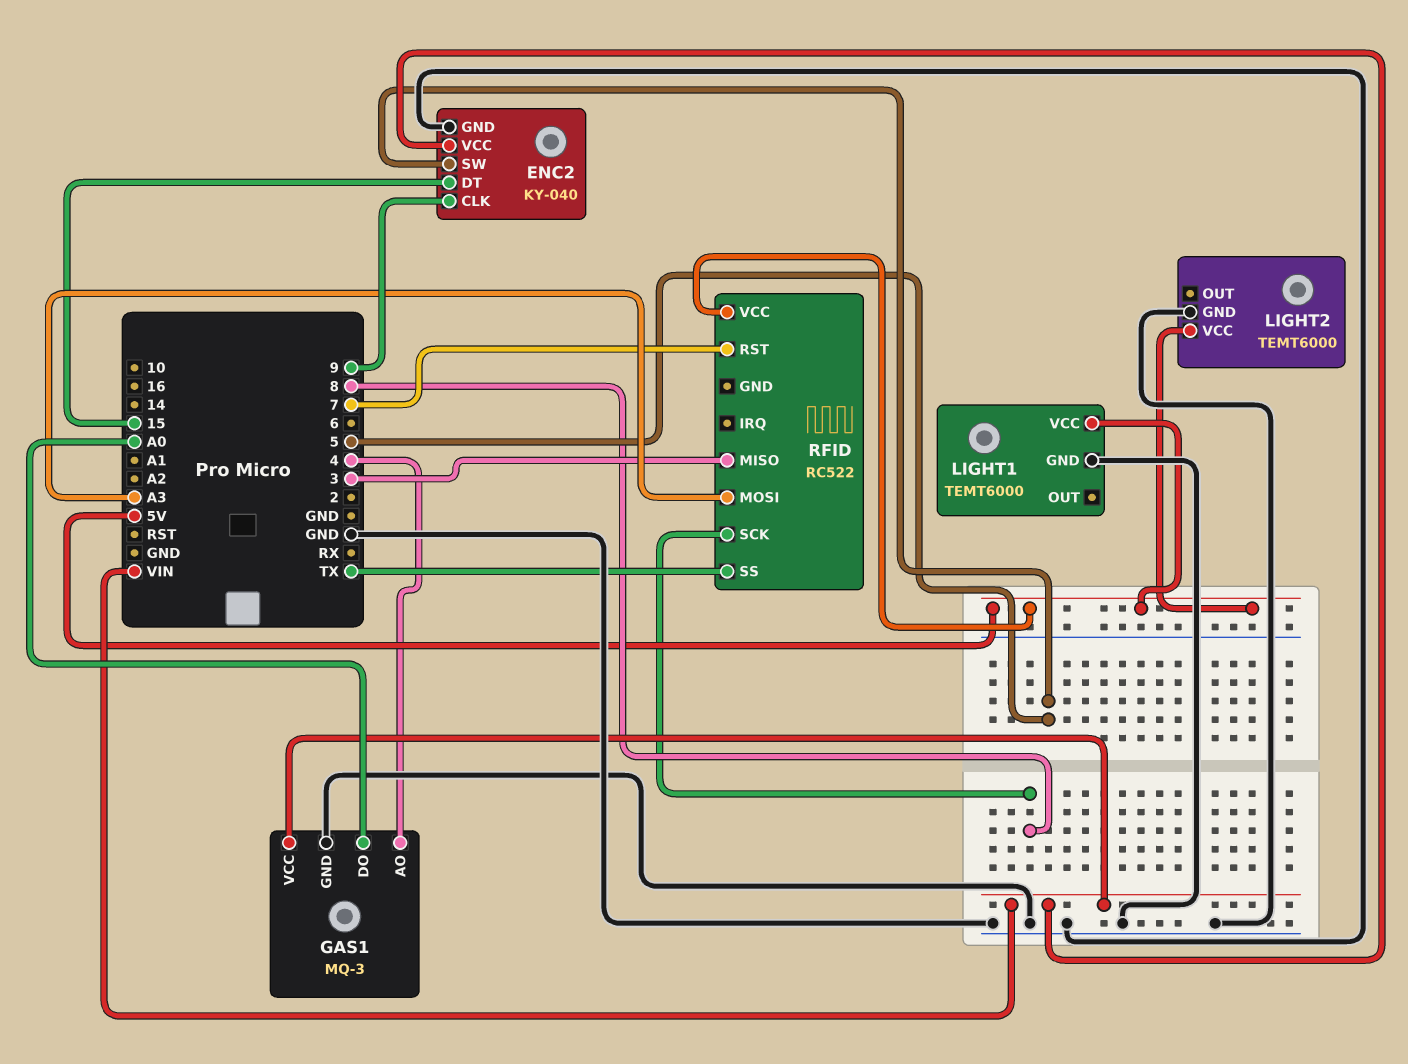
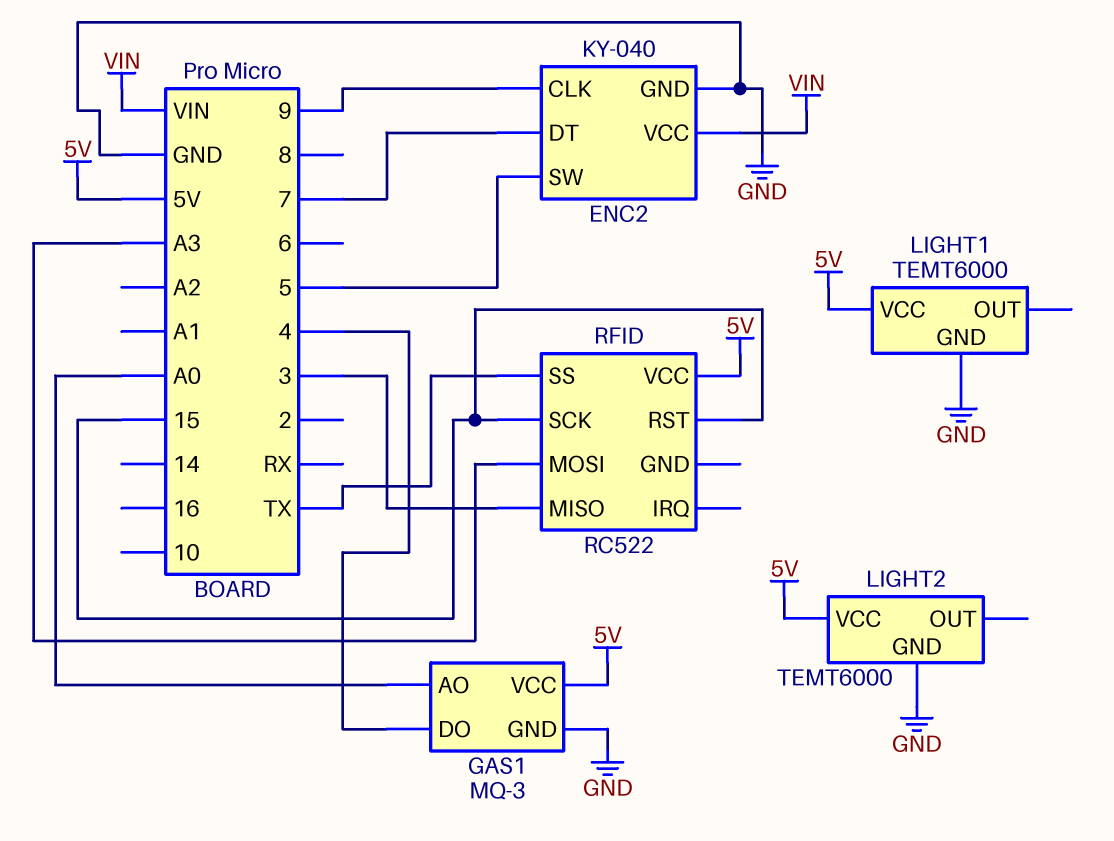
ENC2 pin DT: 15 -> 7
GAS1 pin AO: 4 -> A0
GAS1 pin DO: A0 -> 4
GAS1 pin VCC: VIN -> 5V
RFID pin RST: 7 -> 15
RFID pin SCK: 8 -> 15

